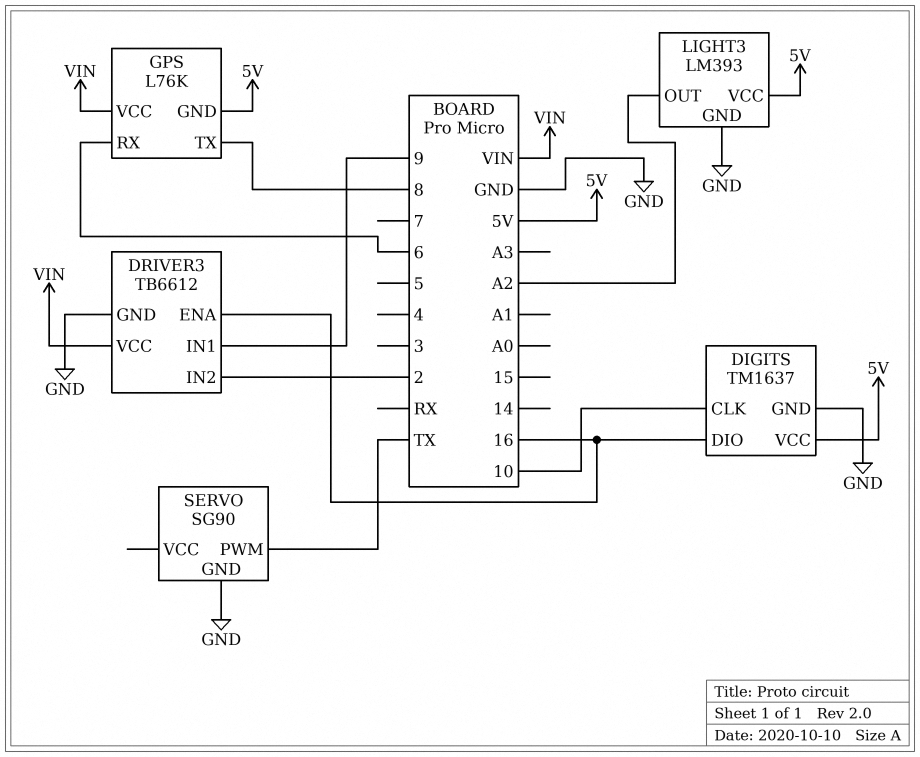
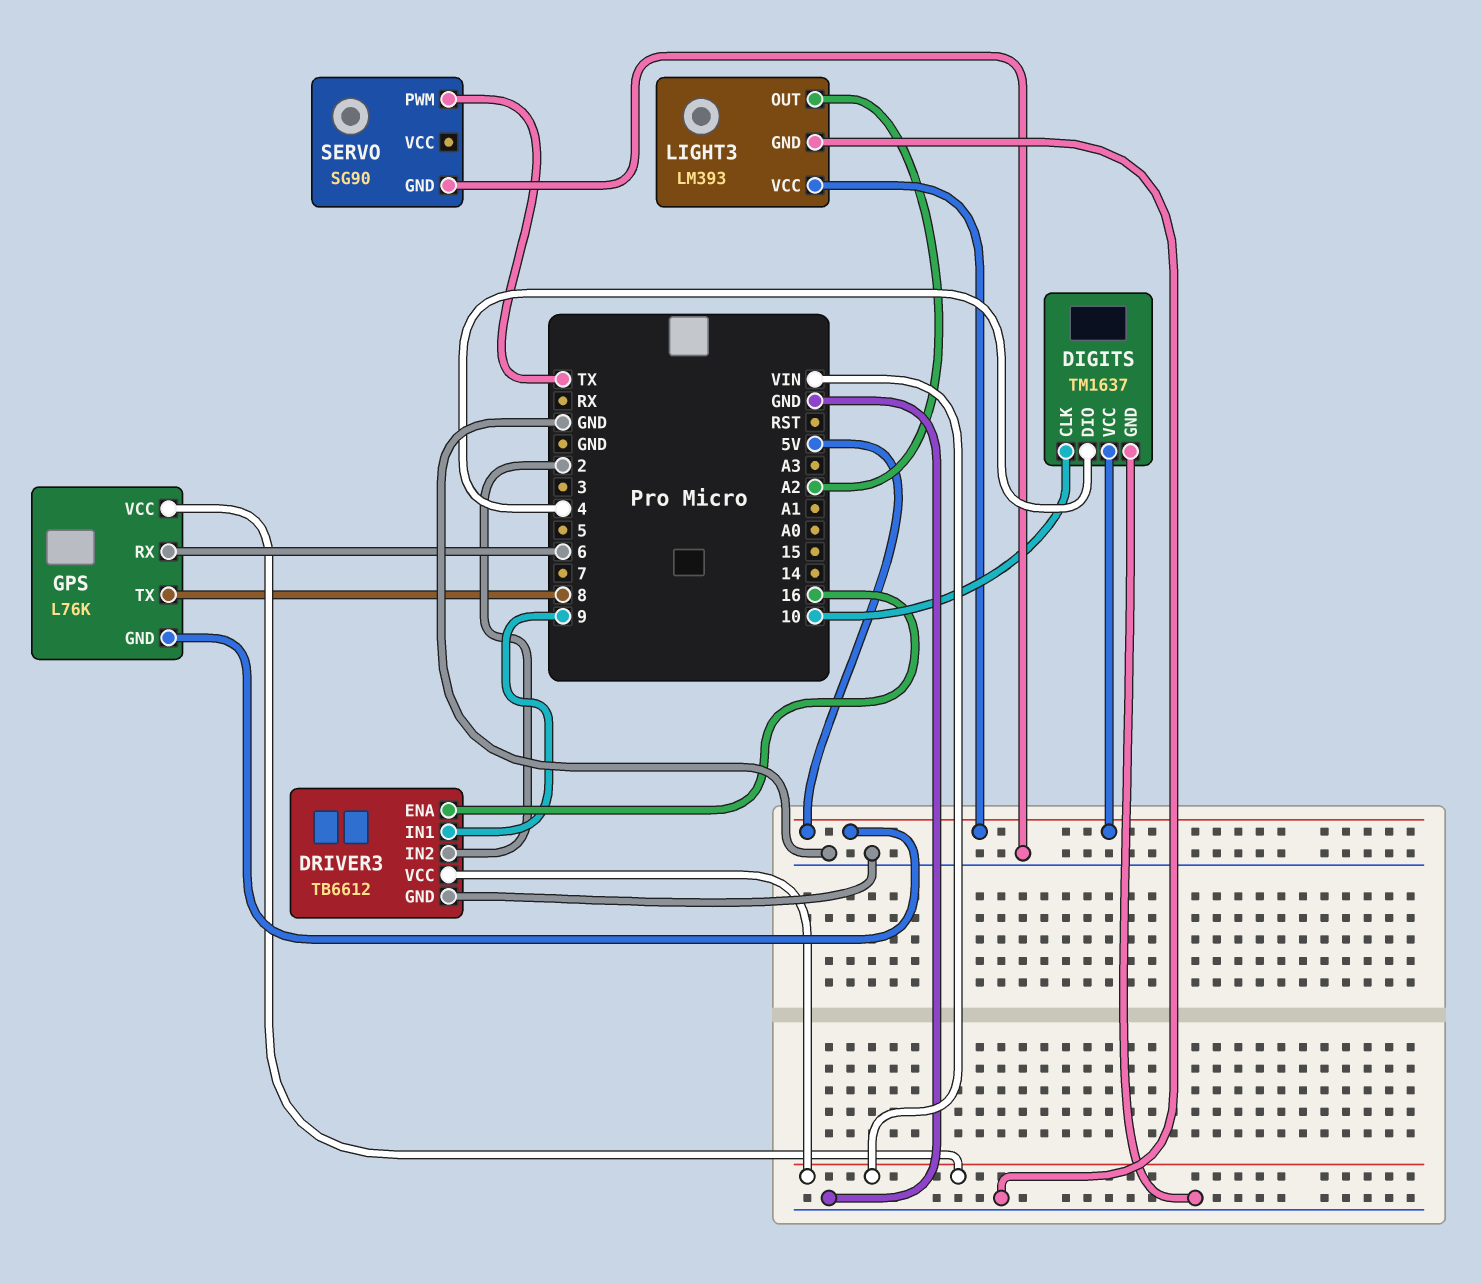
DIGITS pin DIO: 16 -> 4

